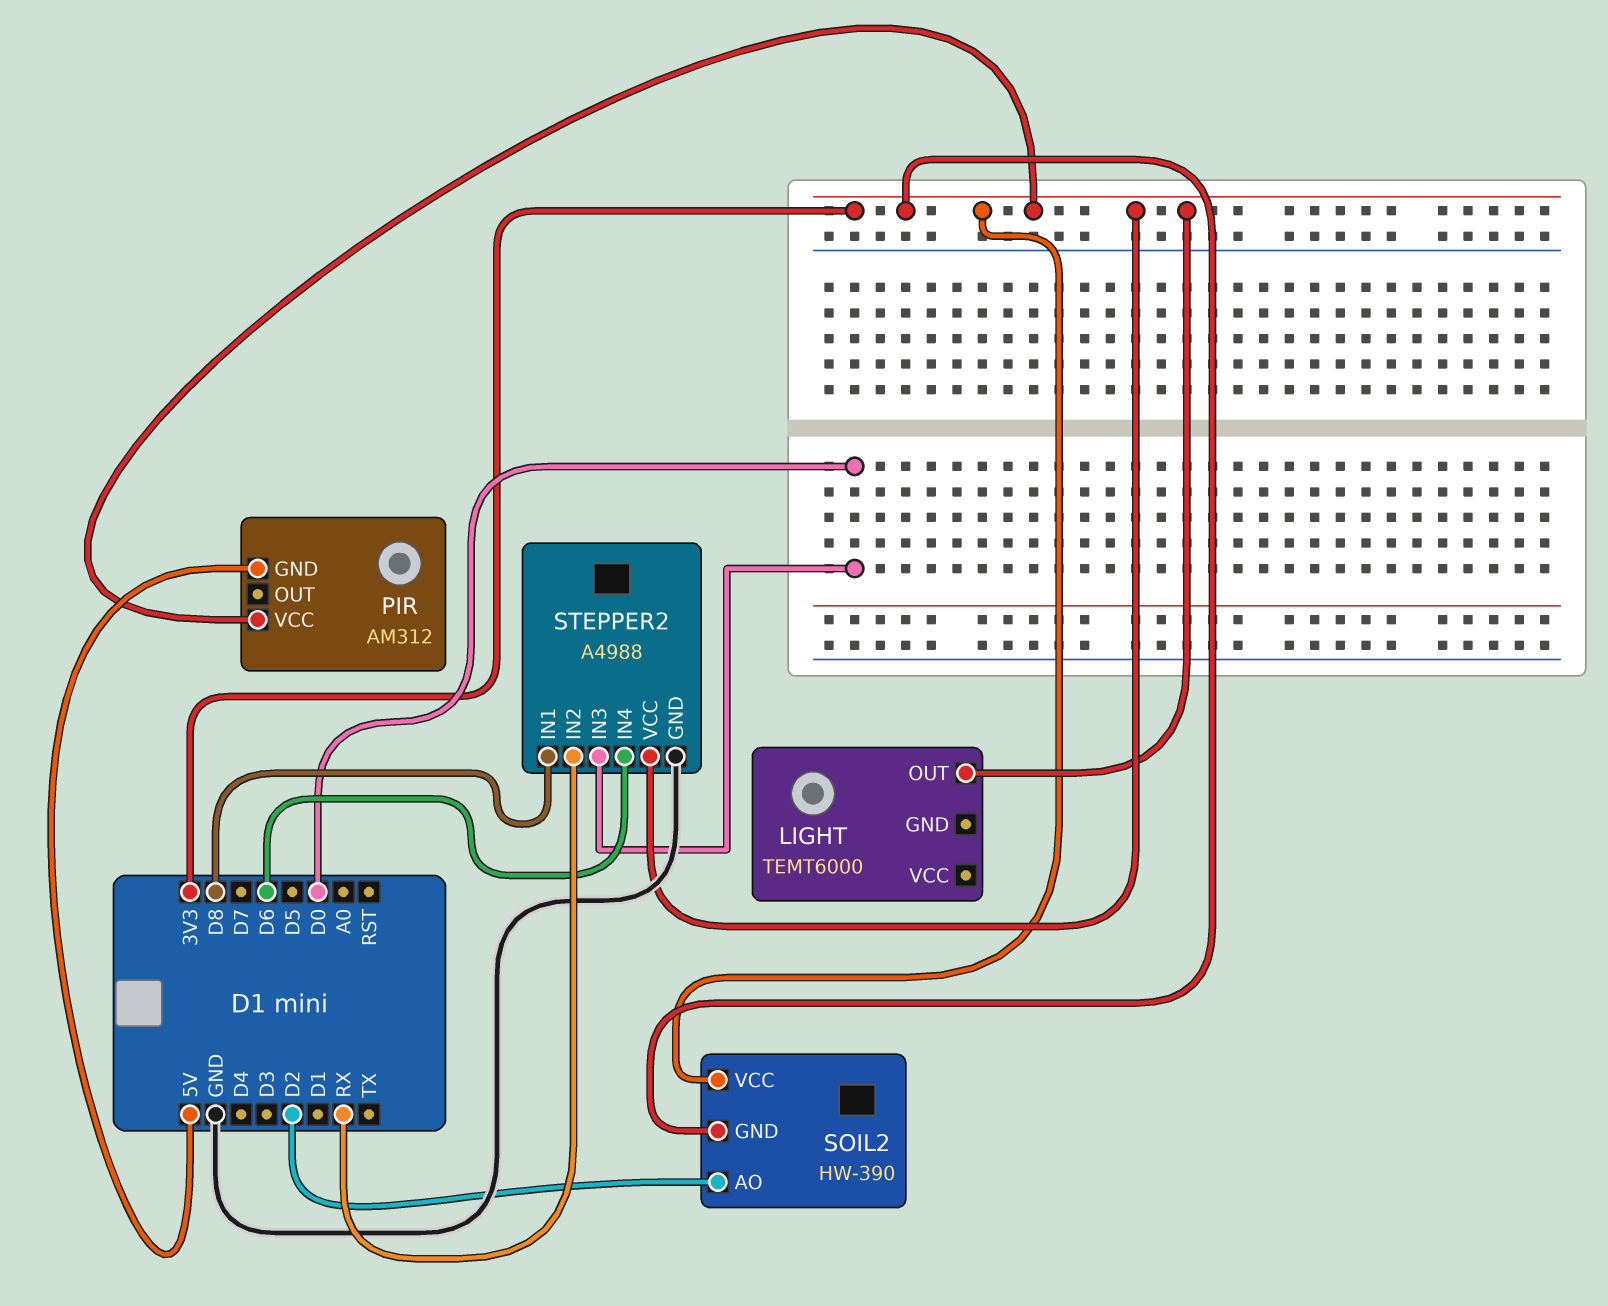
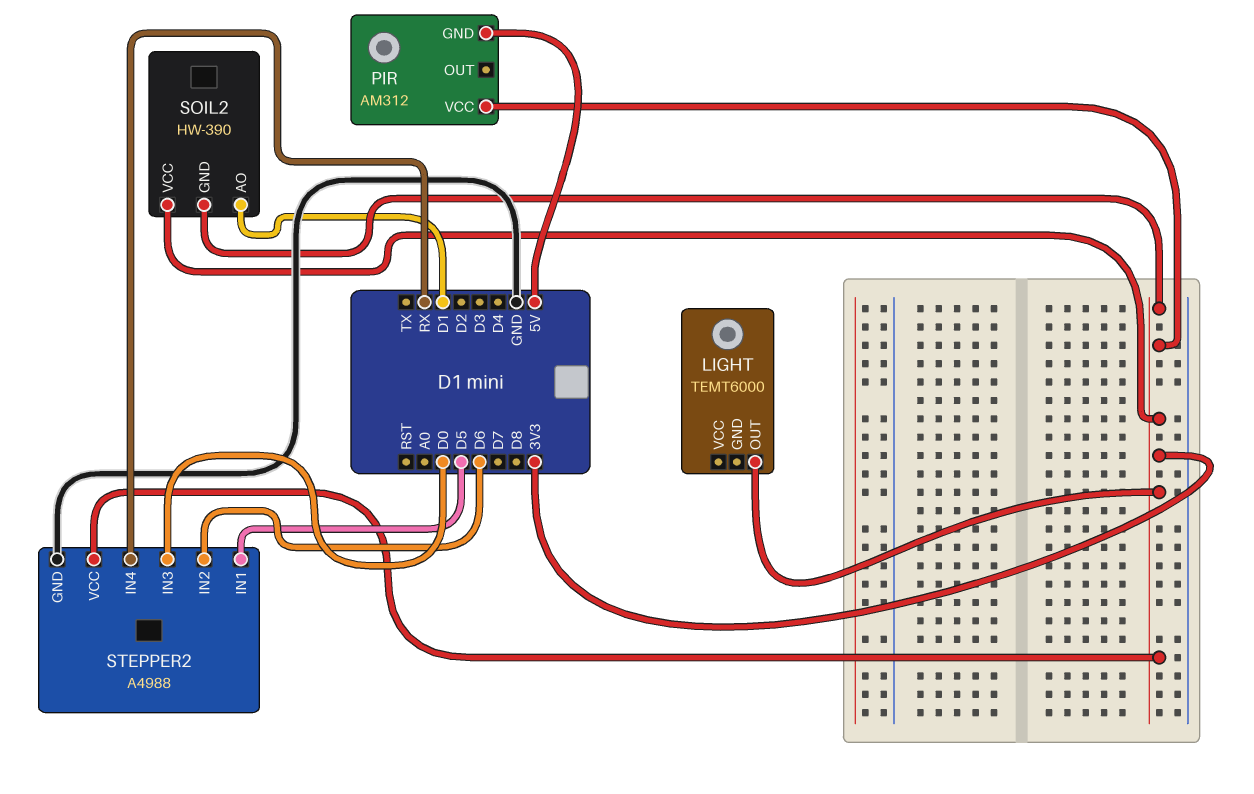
SOIL2 pin AO: D2 -> D1
STEPPER2 pin IN1: D8 -> D5
STEPPER2 pin IN2: RX -> D6
STEPPER2 pin IN4: D6 -> RX

